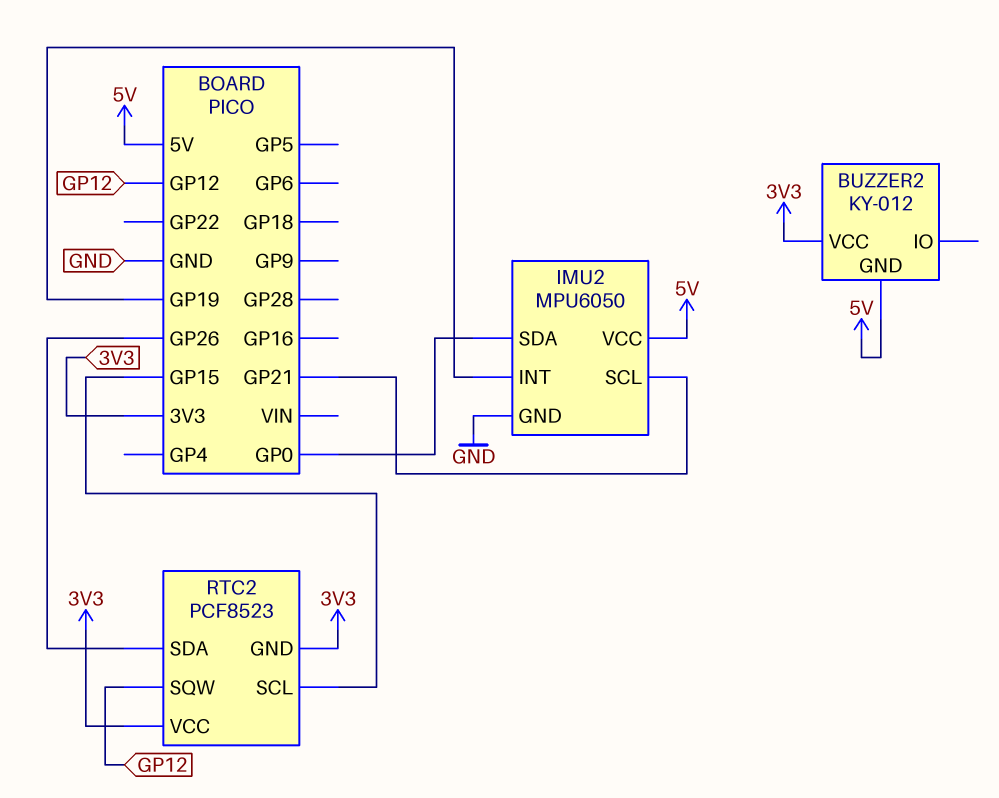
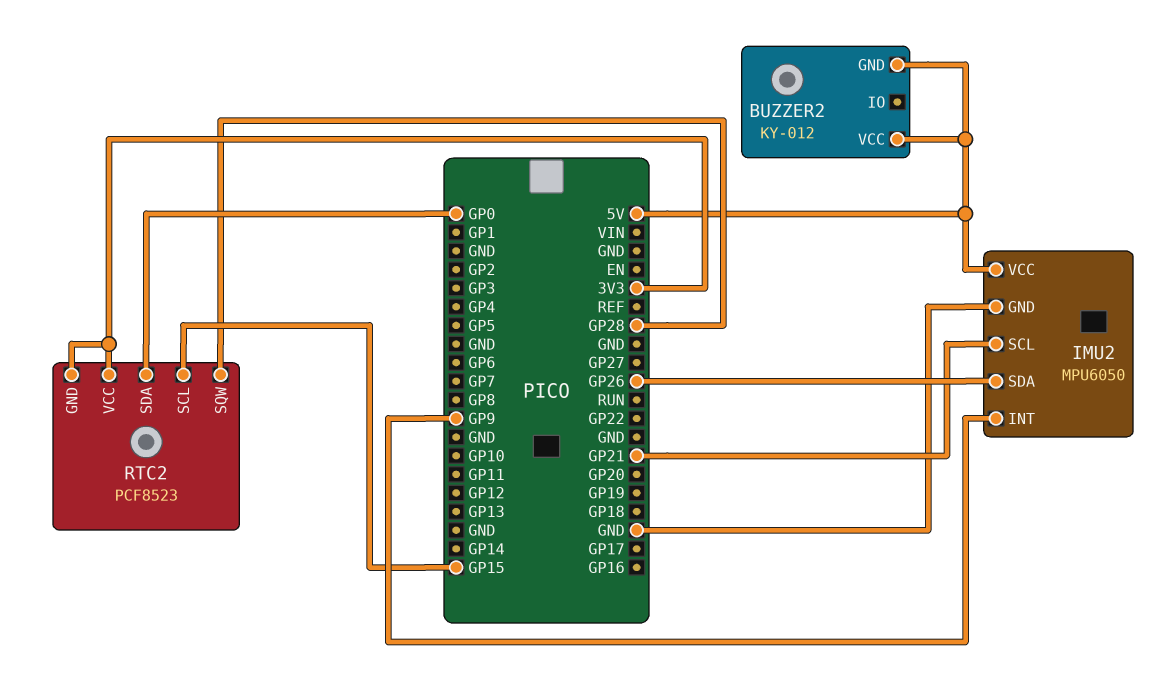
BUZZER2 pin VCC: 3V3 -> 5V
IMU2 pin INT: GP19 -> GP9
IMU2 pin SDA: GP0 -> GP26
RTC2 pin SDA: GP26 -> GP0
RTC2 pin SQW: GP12 -> GP28

